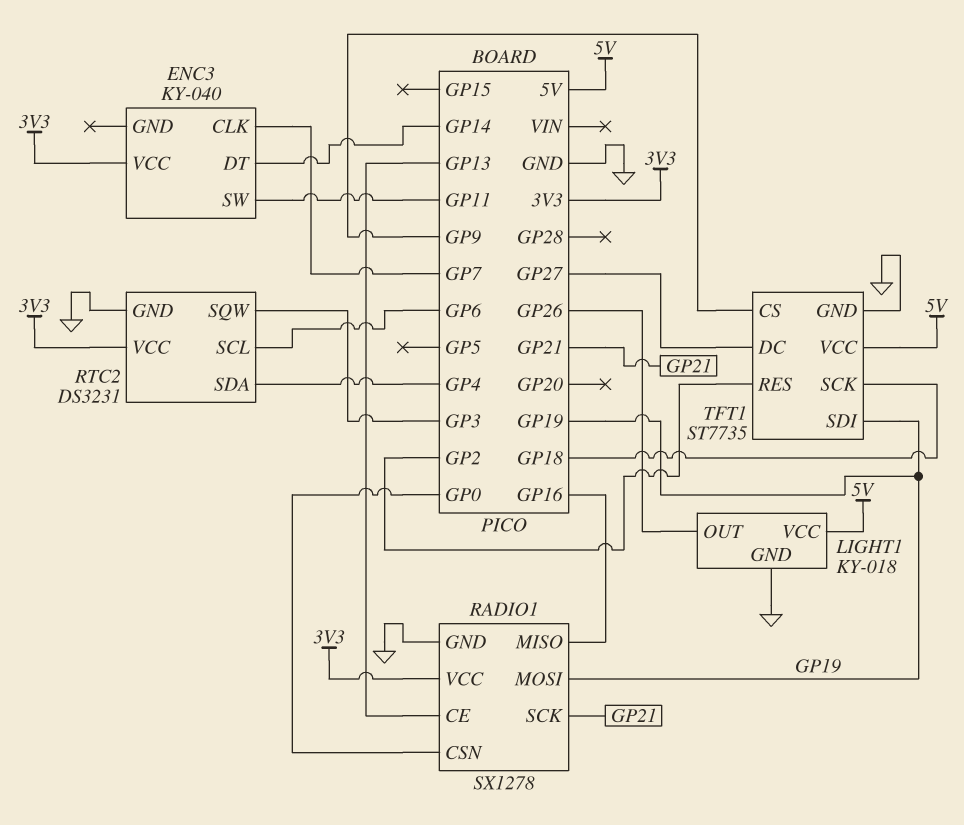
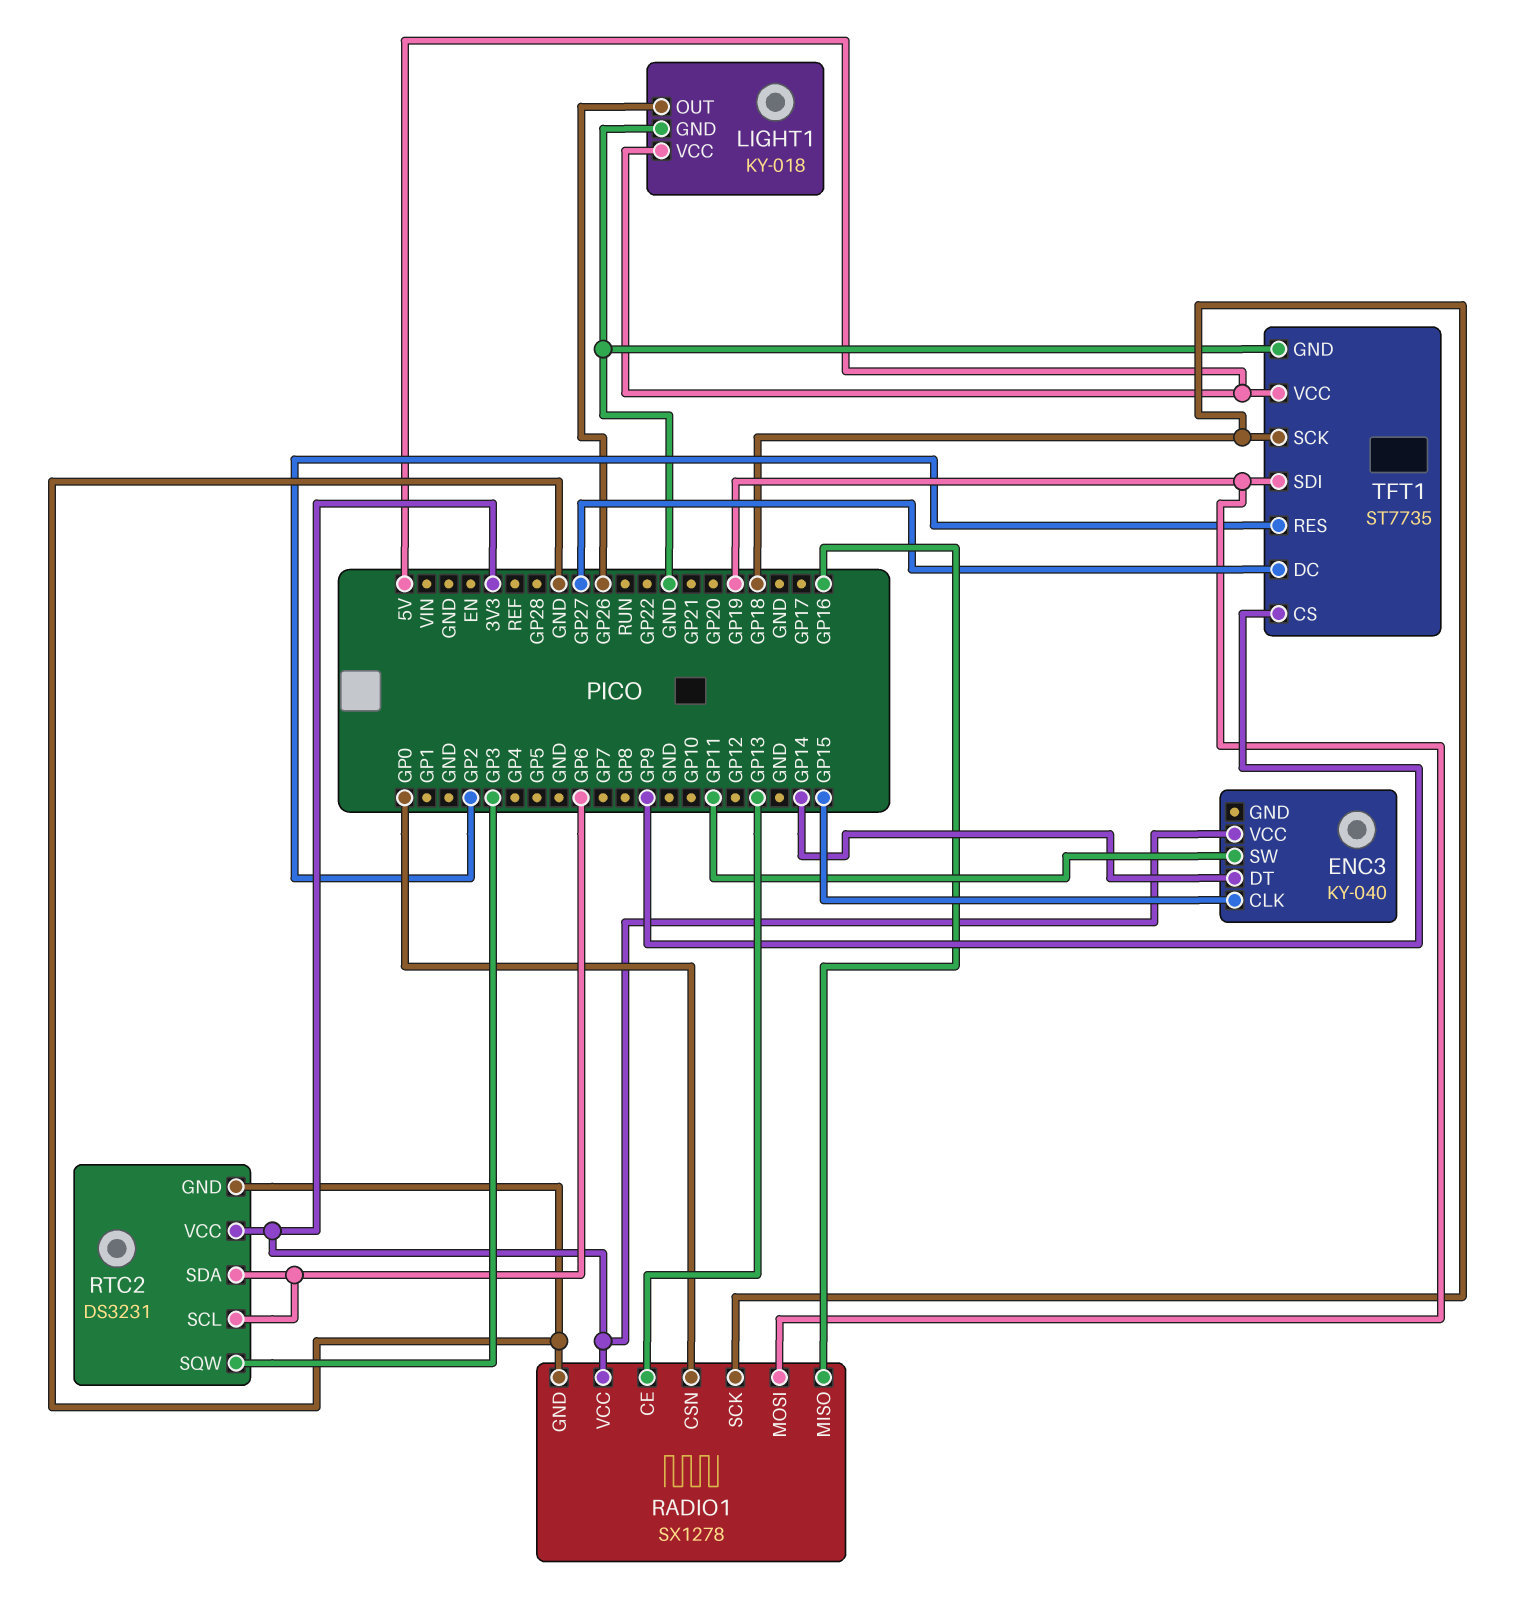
ENC3 pin CLK: GP7 -> GP15
RADIO1 pin SCK: GP21 -> GP18
RTC2 pin SDA: GP4 -> GP6

